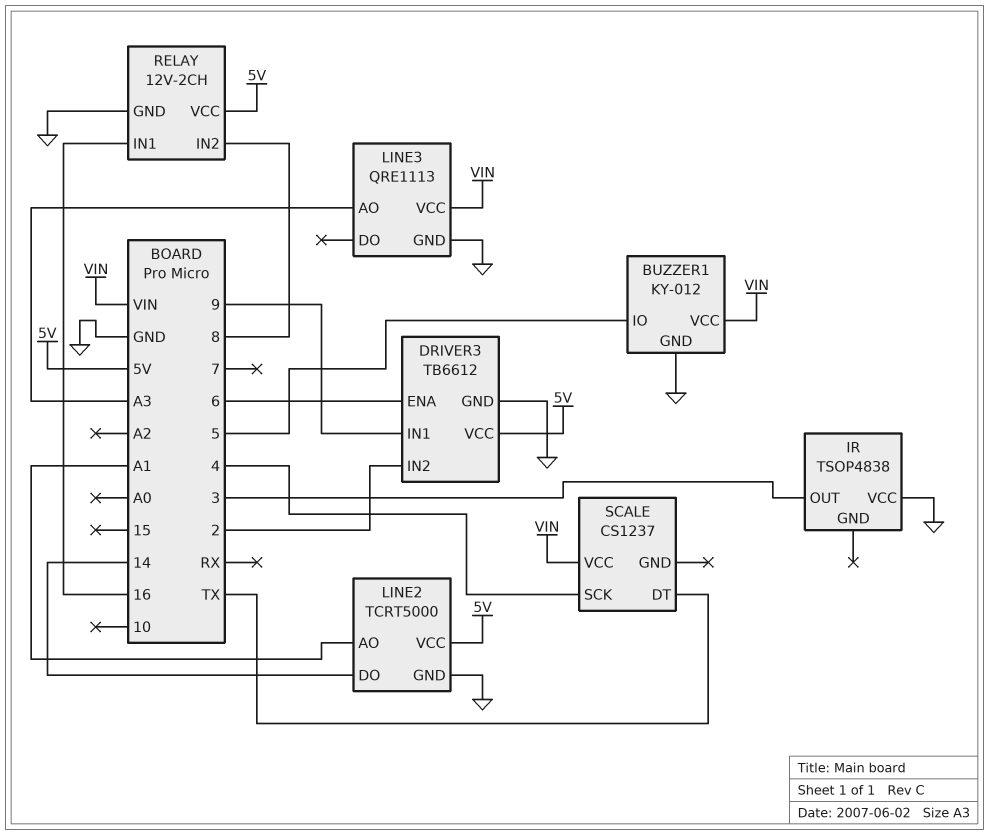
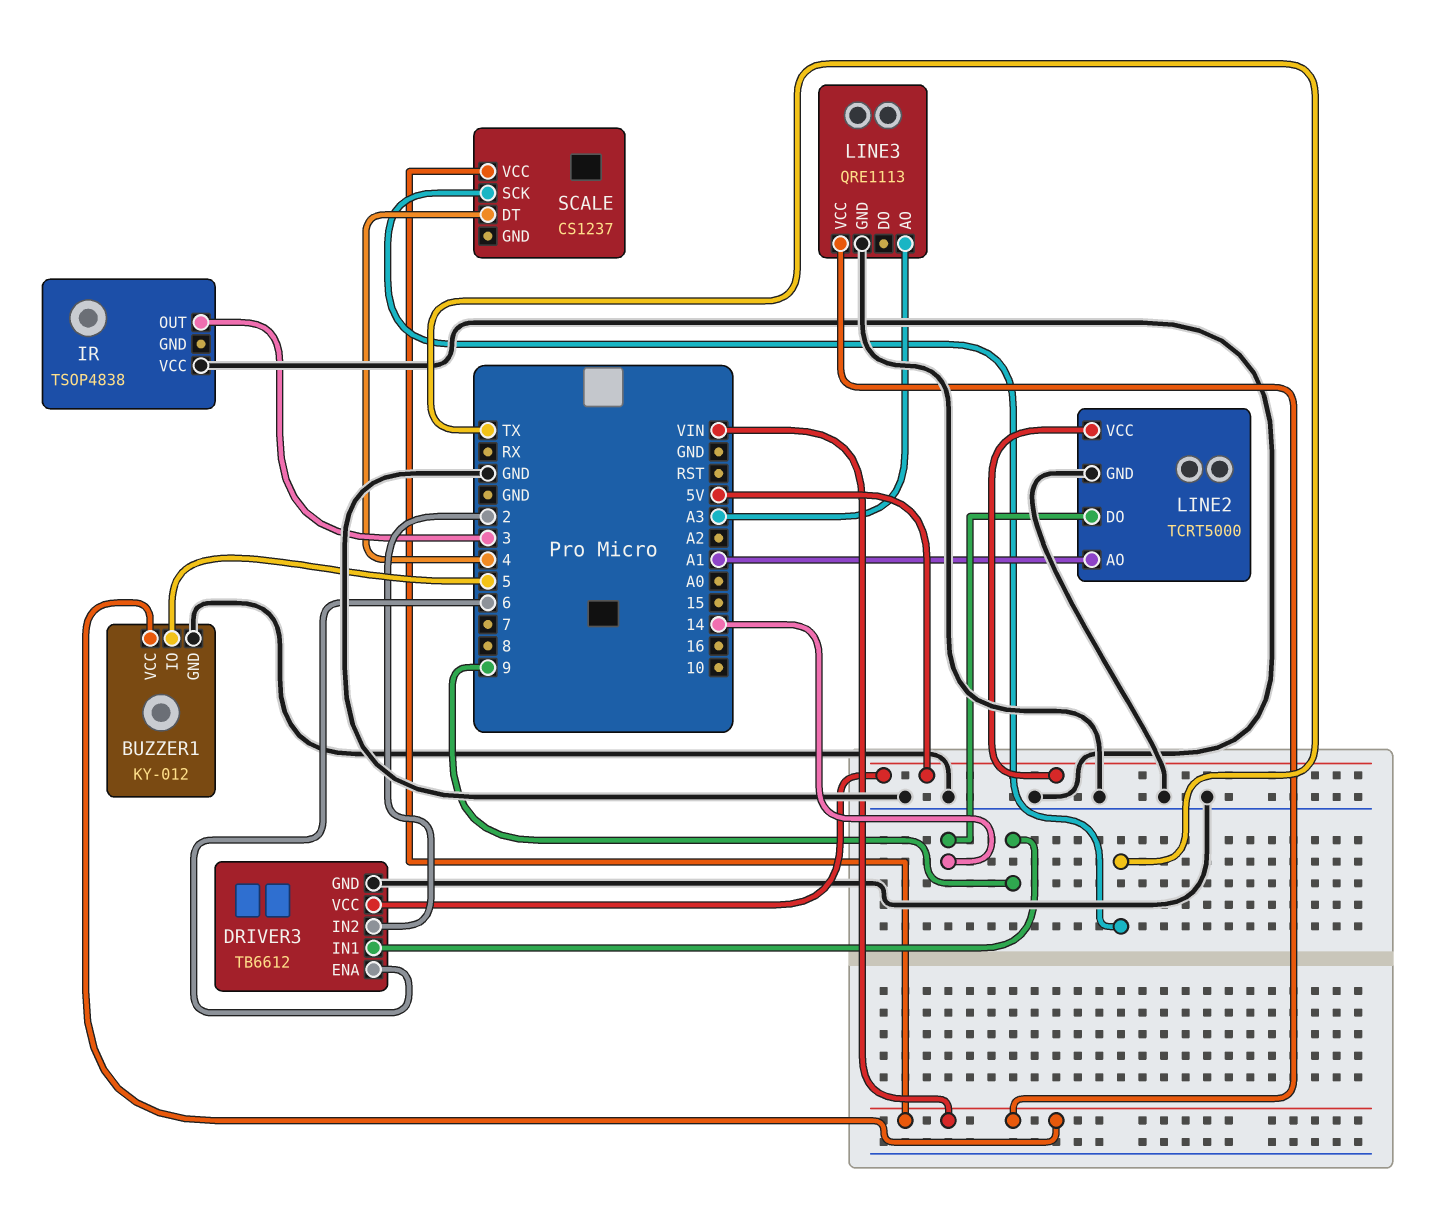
RELAY: 12V-2CH -> none
RELAY pin GND: GND -> none
RELAY pin IN1: 16 -> none
RELAY pin IN2: 8 -> none
RELAY pin VCC: 5V -> none
SCALE pin DT: TX -> 4
SCALE pin SCK: 4 -> TX

